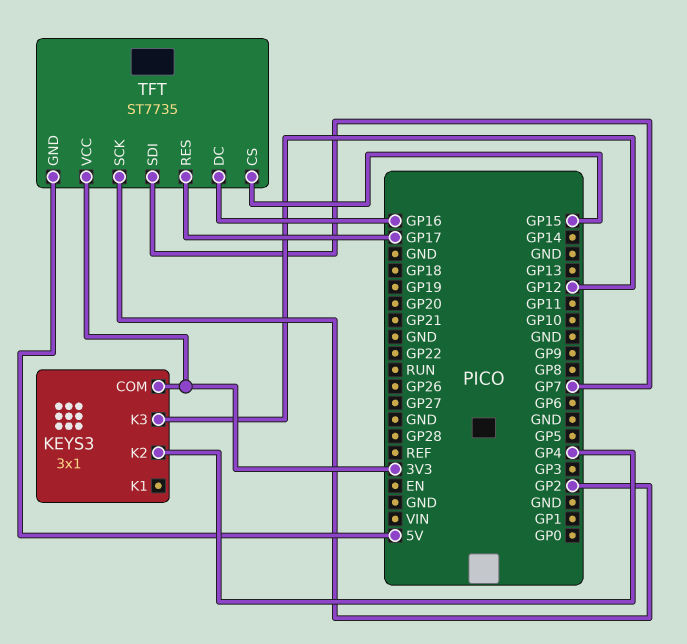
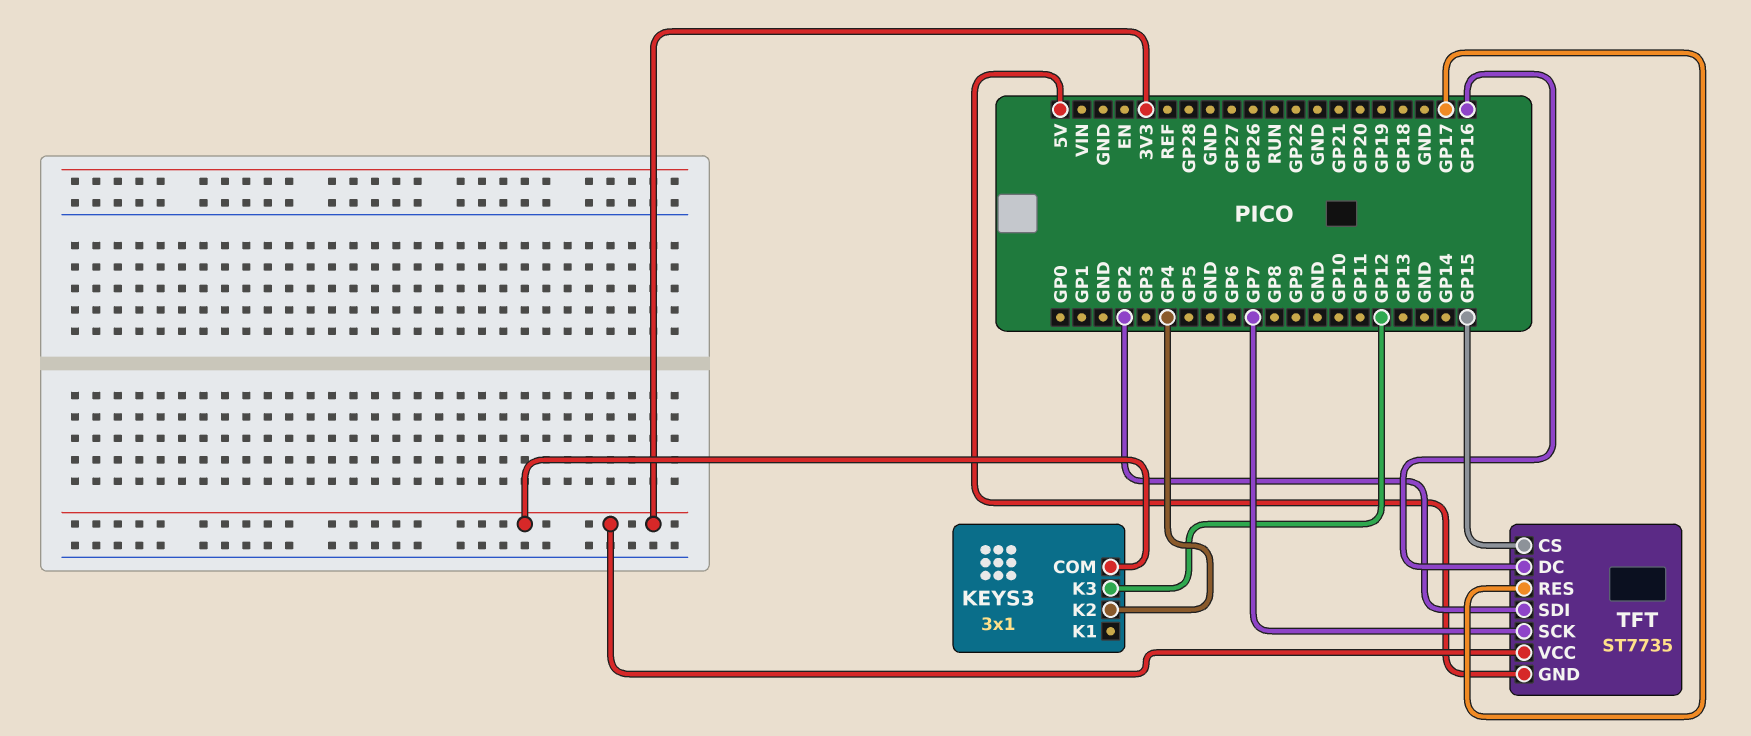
TFT pin SCK: GP2 -> GP7
TFT pin SDI: GP7 -> GP2

